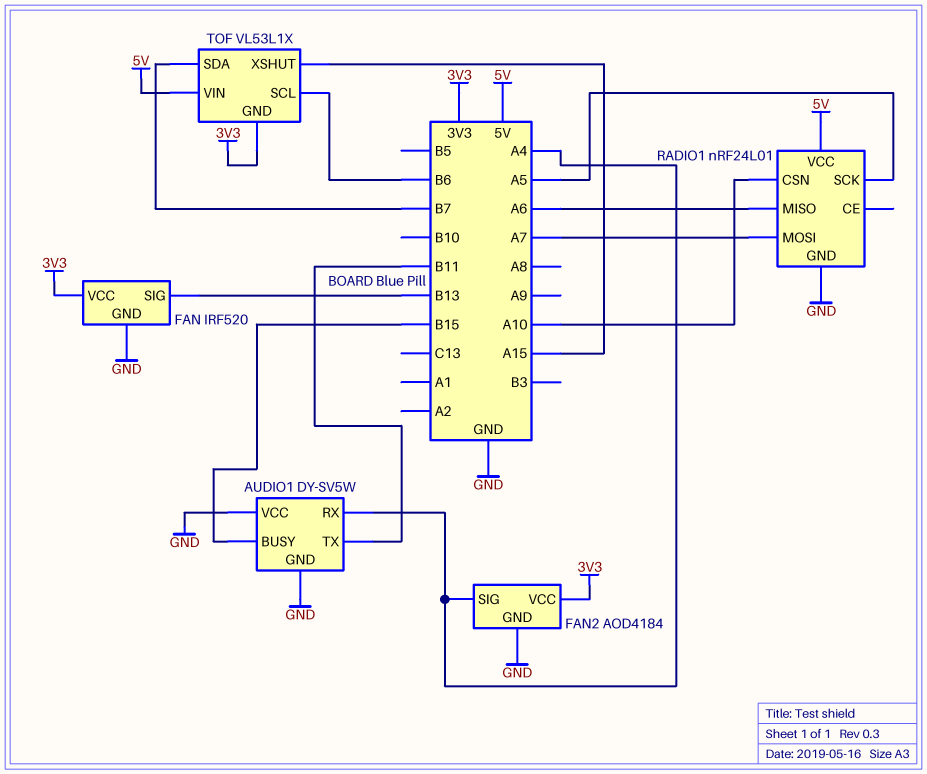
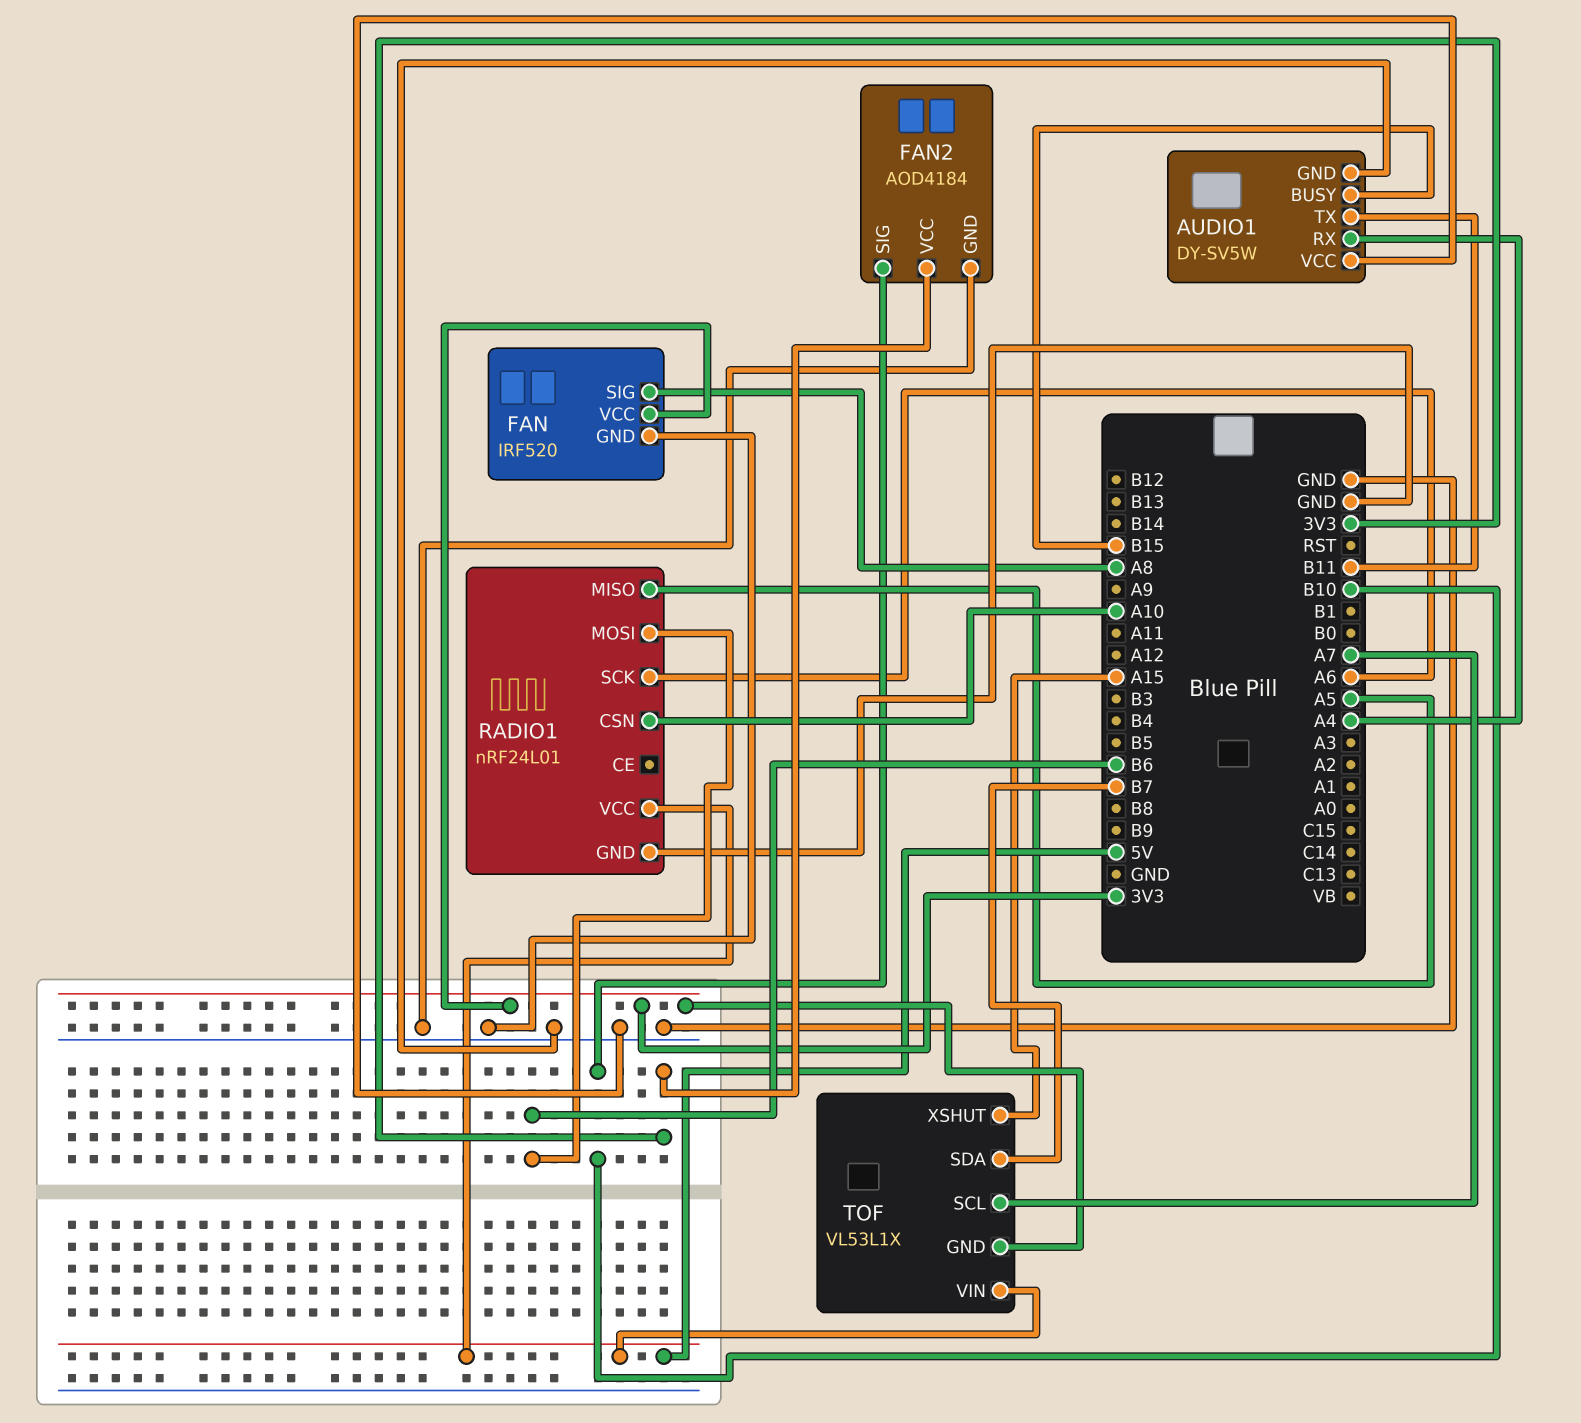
FAN pin SIG: B13 -> A8
FAN2 pin SIG: A4 -> B10
RADIO1 pin MISO: A6 -> A5
RADIO1 pin MOSI: A7 -> B6
RADIO1 pin SCK: A5 -> A6
TOF pin SCL: B6 -> A7

